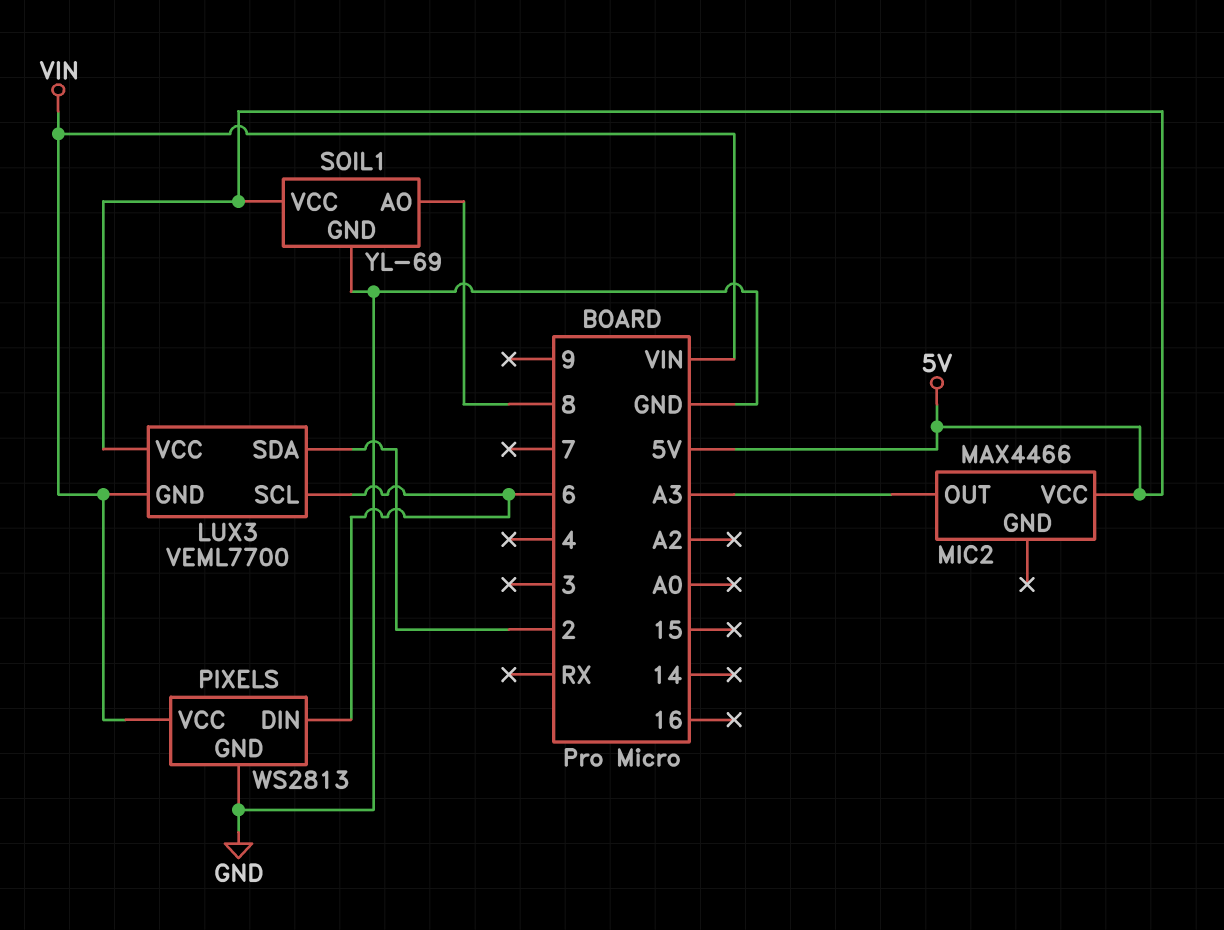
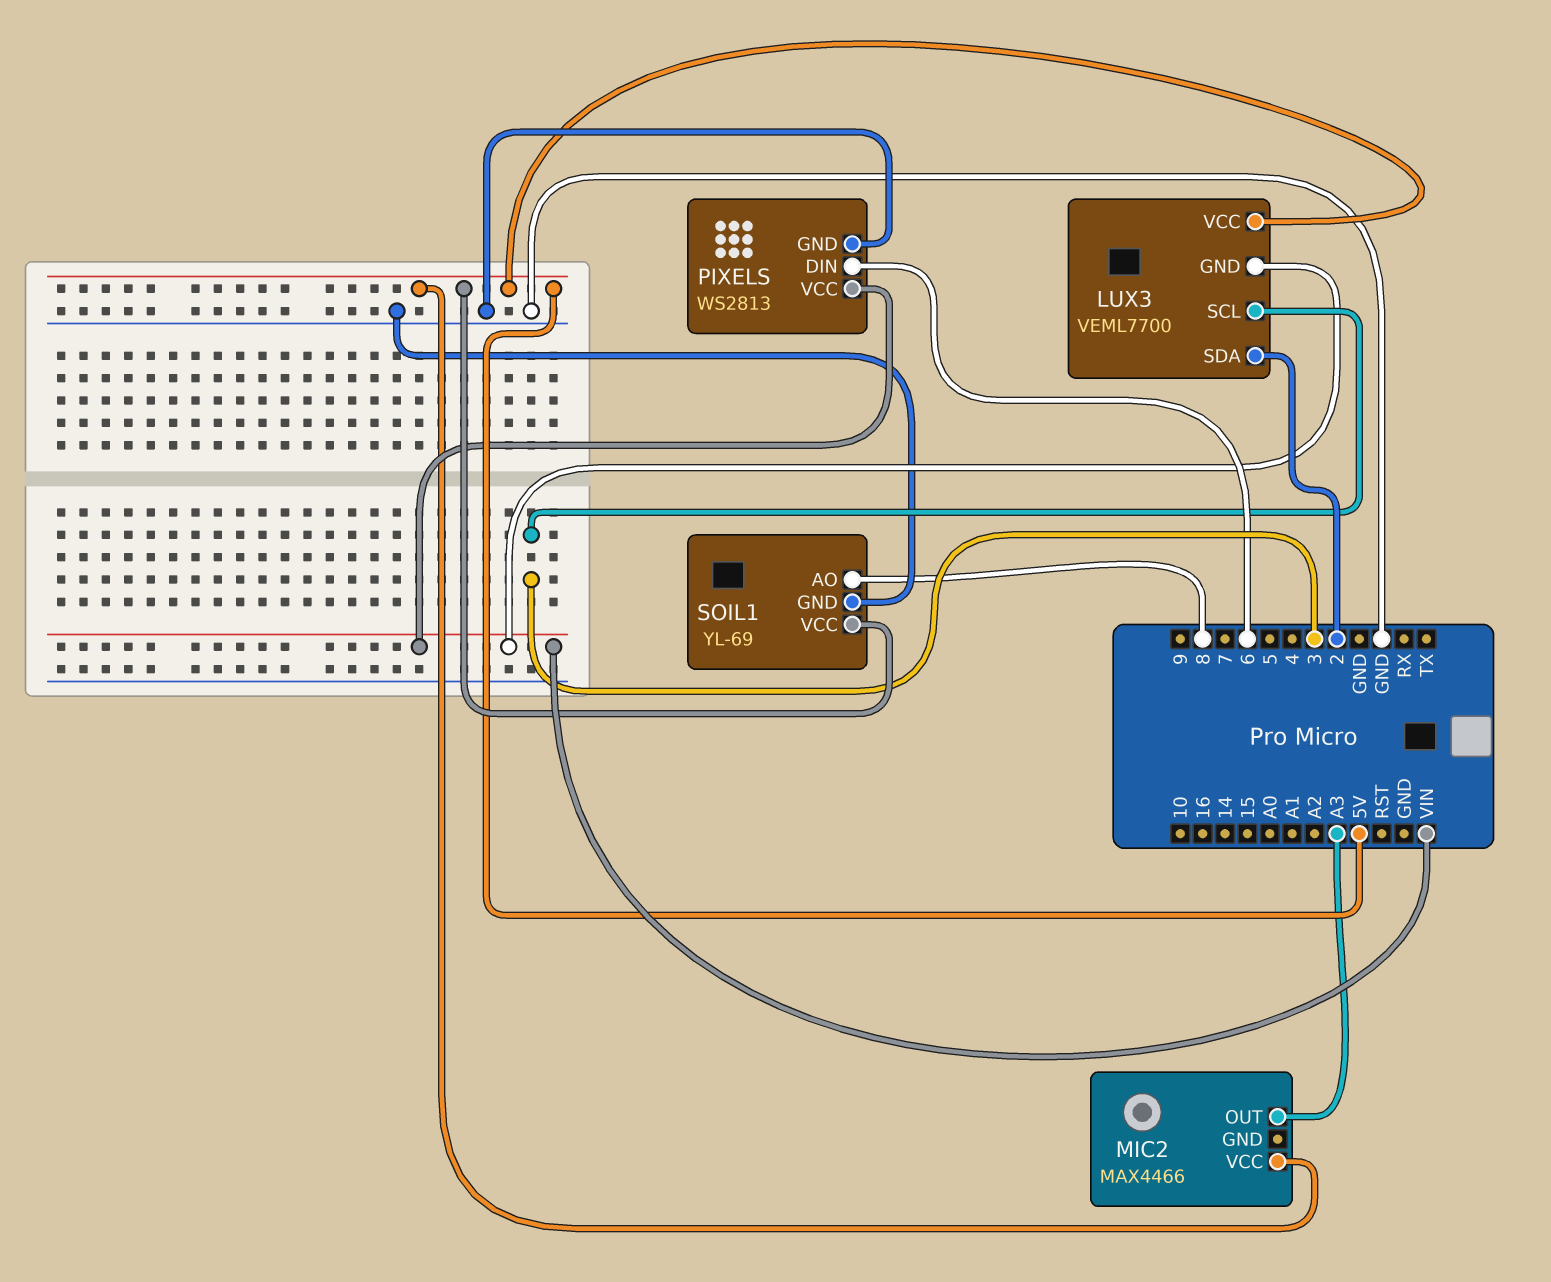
LUX3 pin SCL: 6 -> 3

